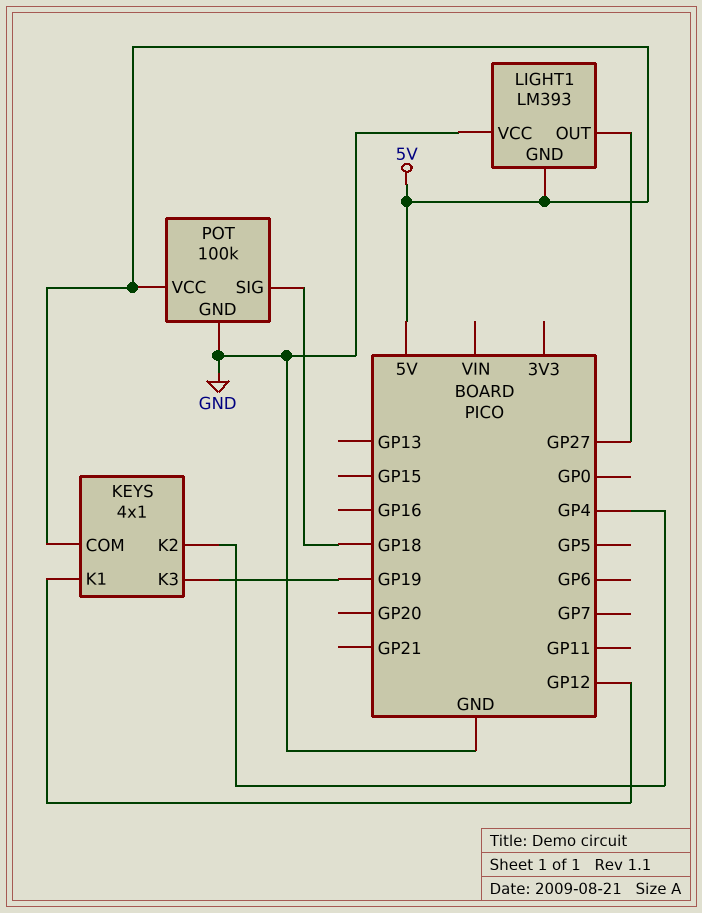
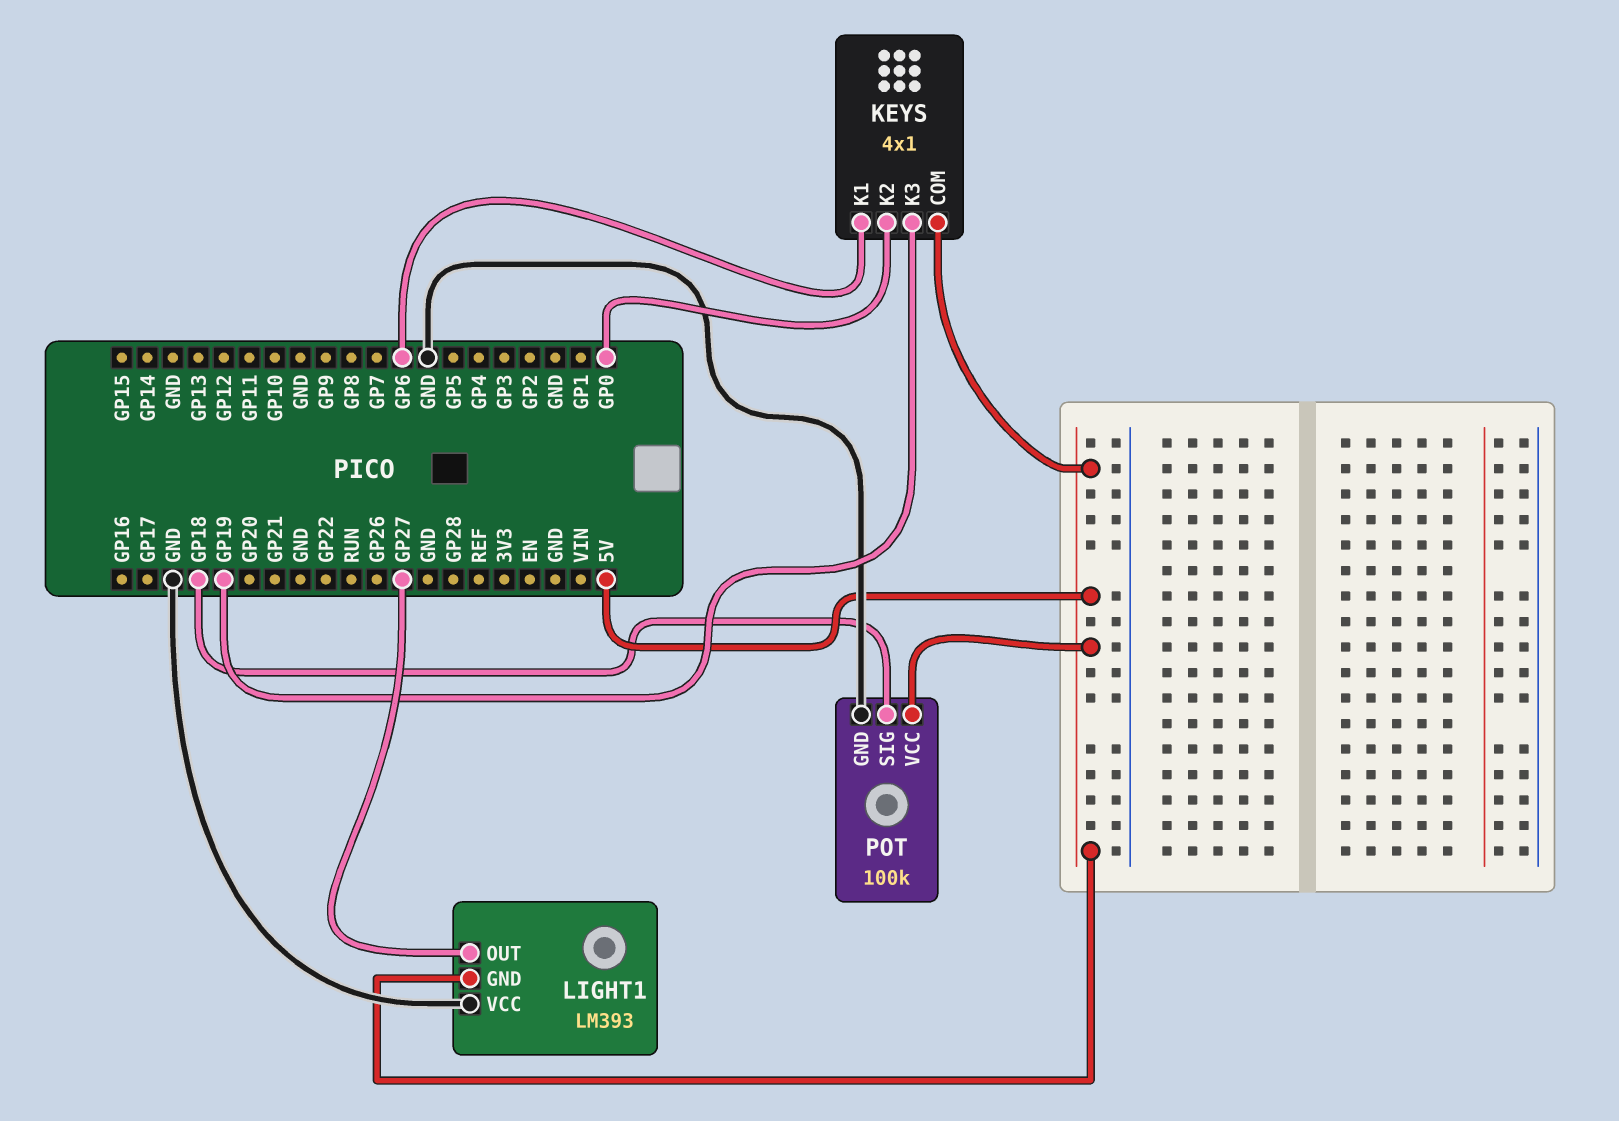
KEYS pin K1: GP12 -> GP6
KEYS pin K2: GP4 -> GP0

